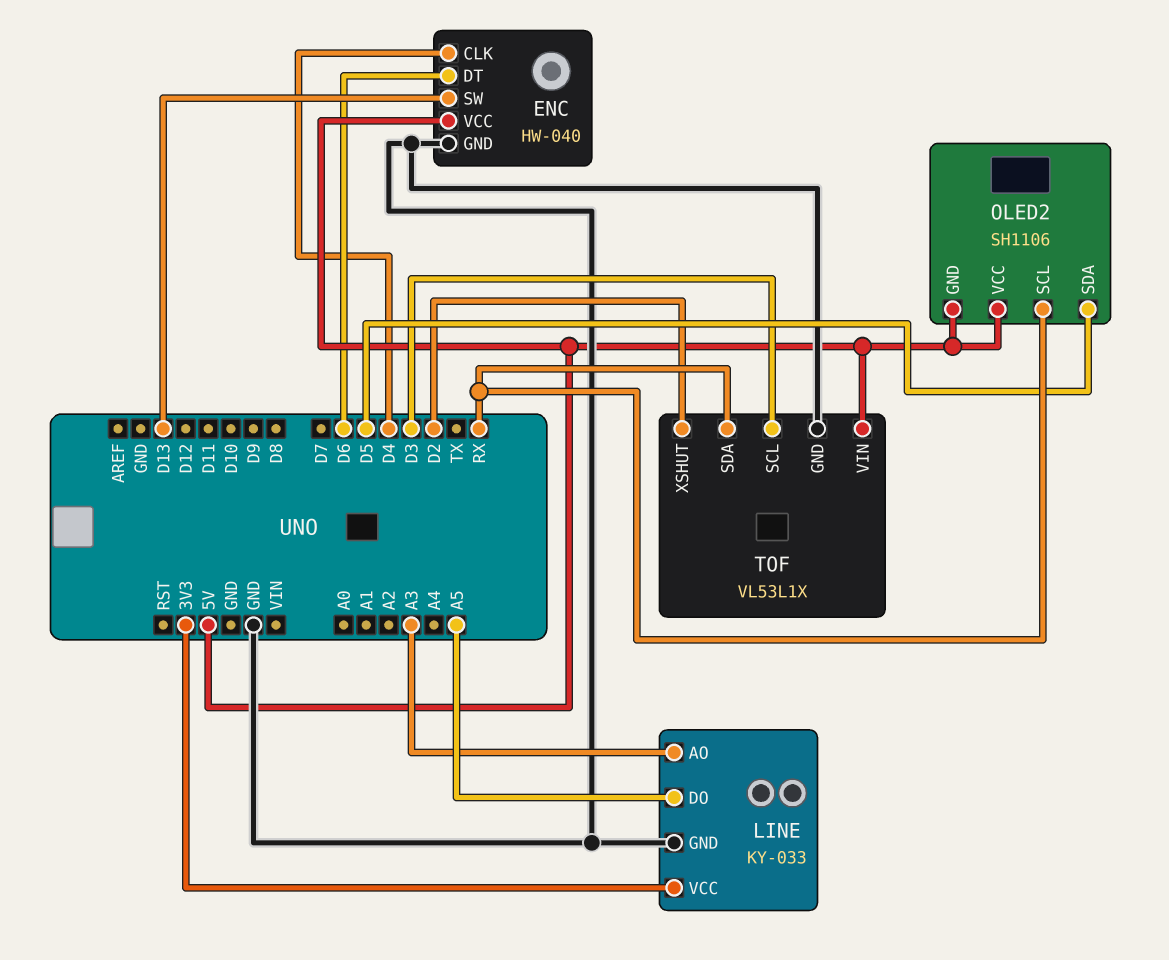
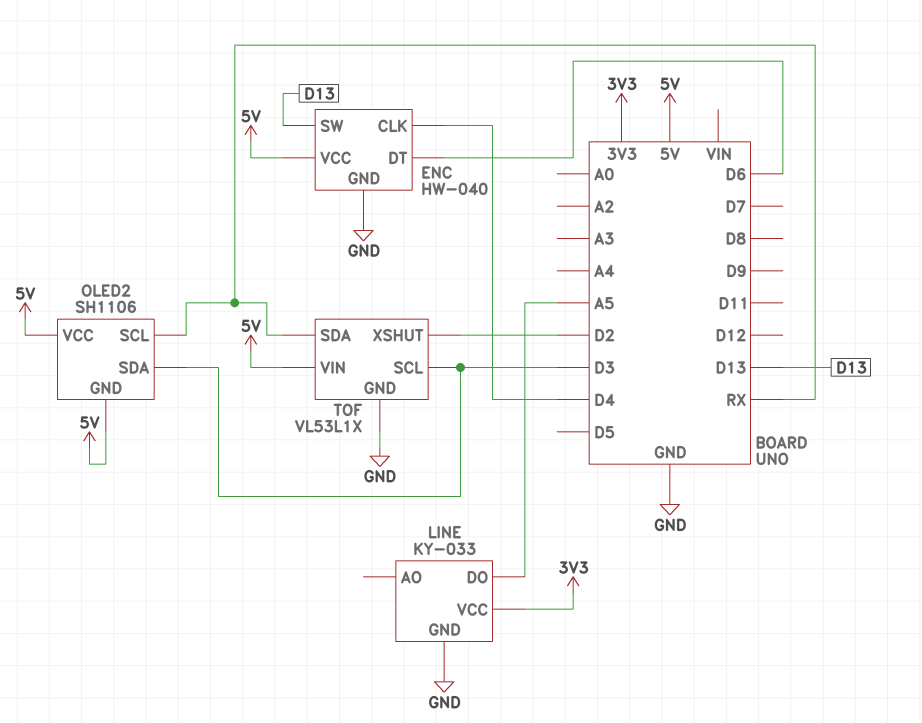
LINE pin AO: A3 -> none
OLED2 pin SDA: D5 -> D3

